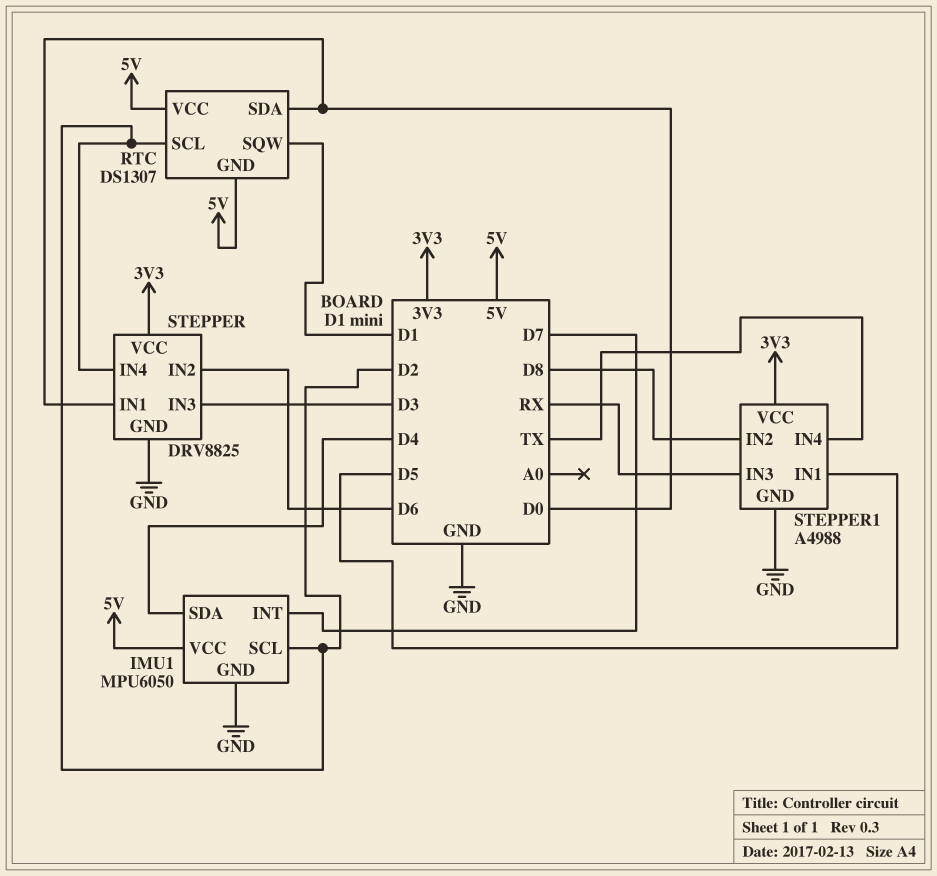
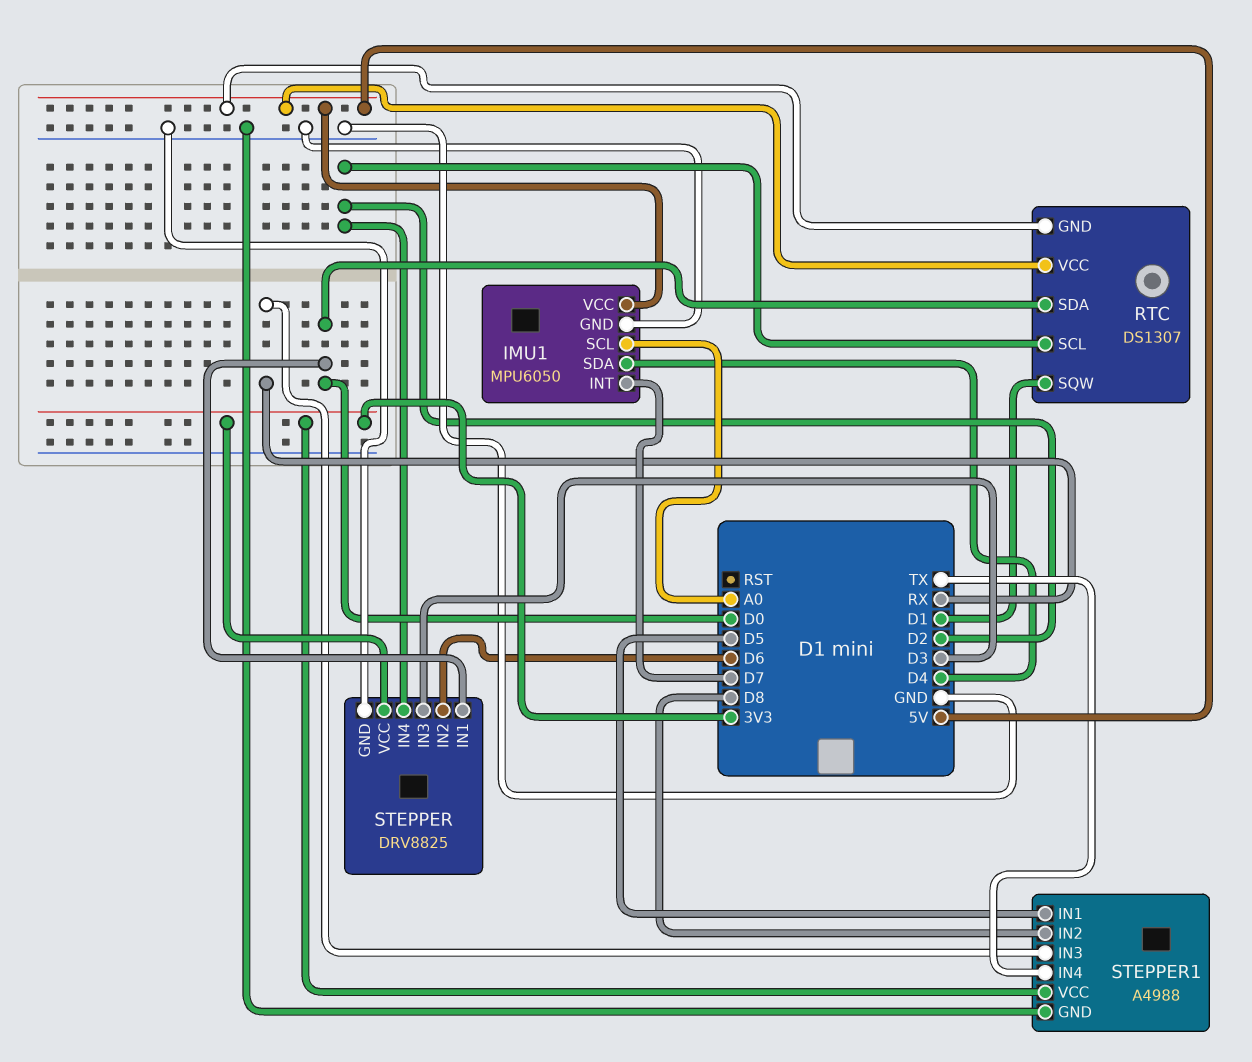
IMU1 pin SCL: D2 -> A0

